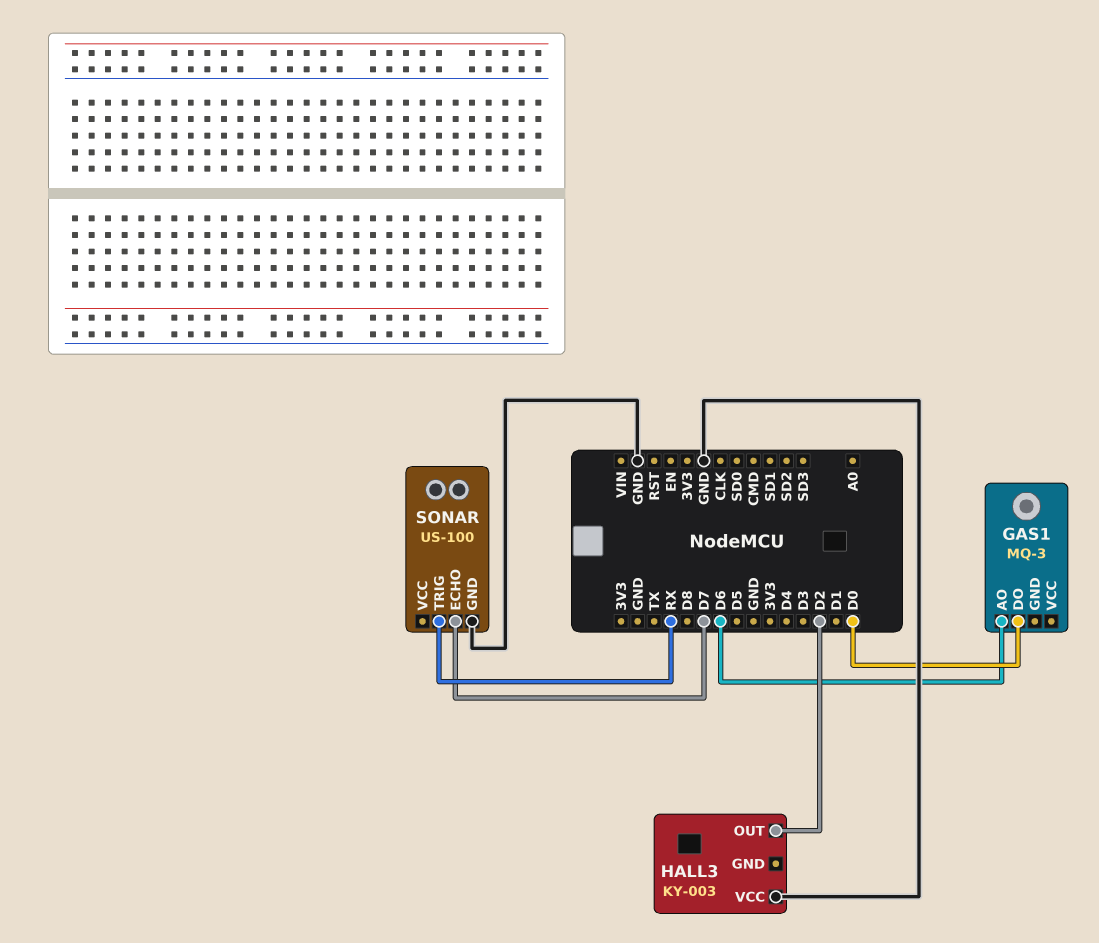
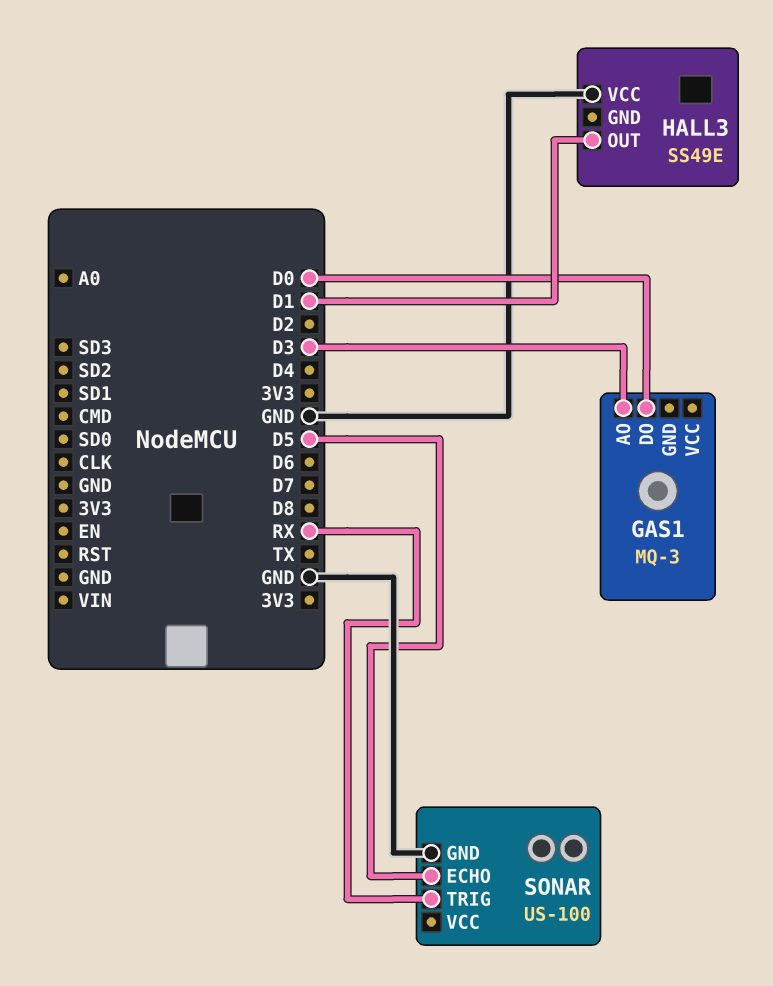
GAS1 pin AO: D6 -> D3
HALL3: KY-003 -> SS49E
HALL3 pin OUT: D2 -> D1
SONAR pin ECHO: D7 -> D5

